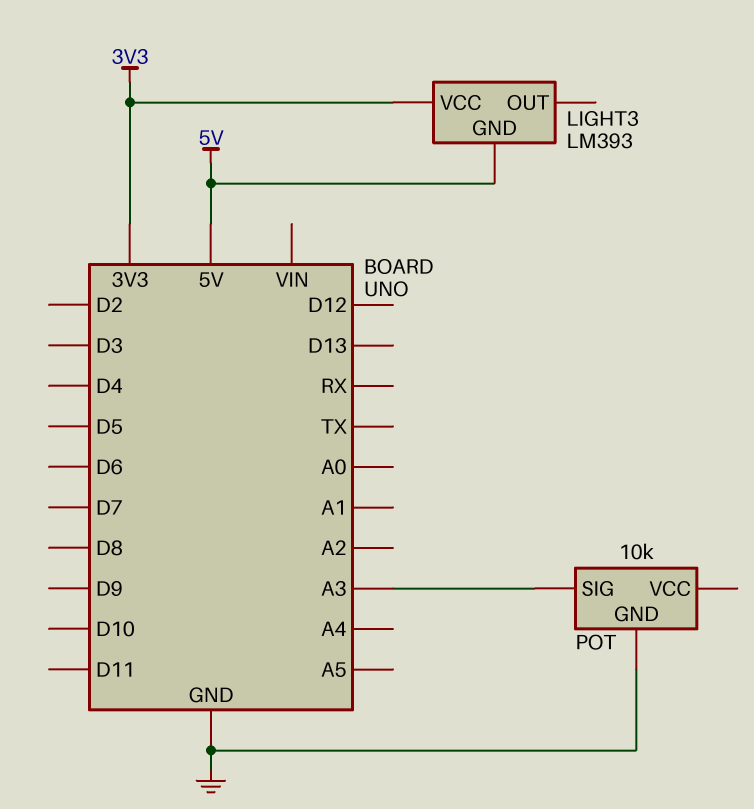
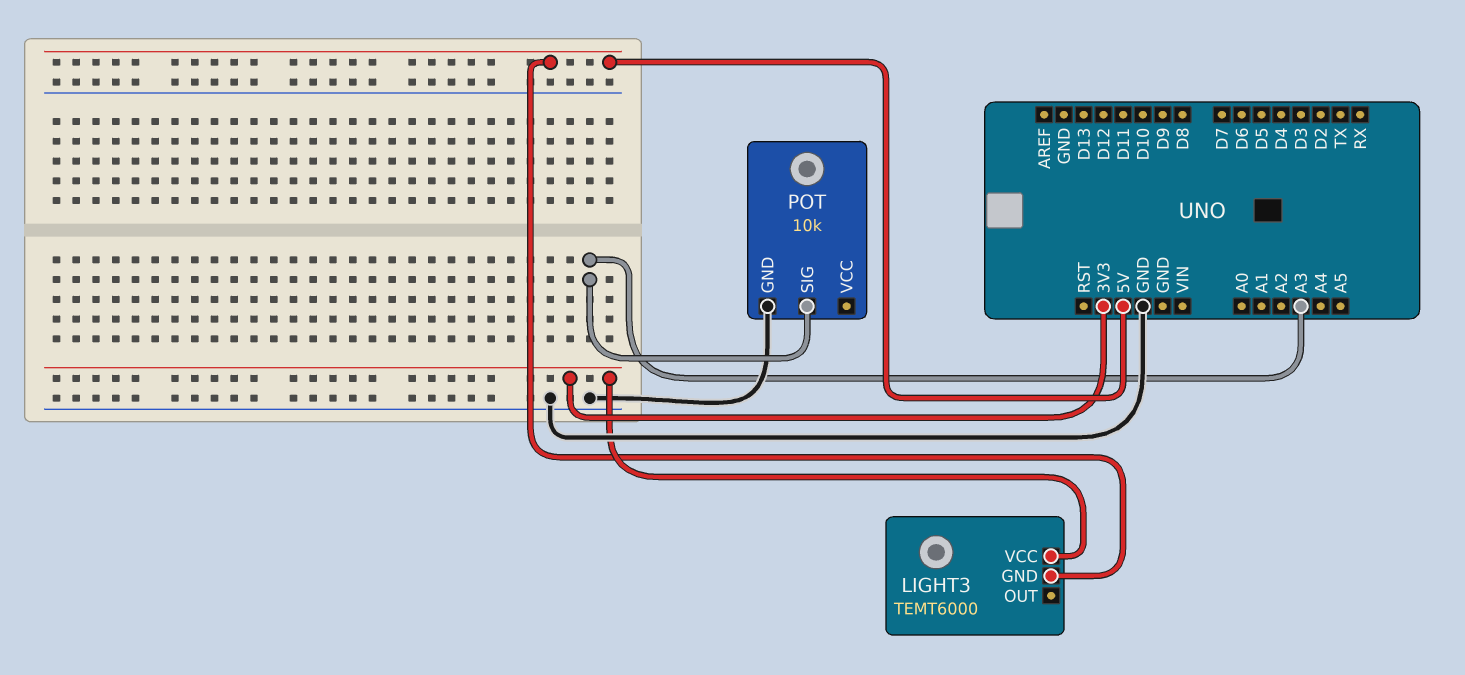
LIGHT3: LM393 -> TEMT6000

